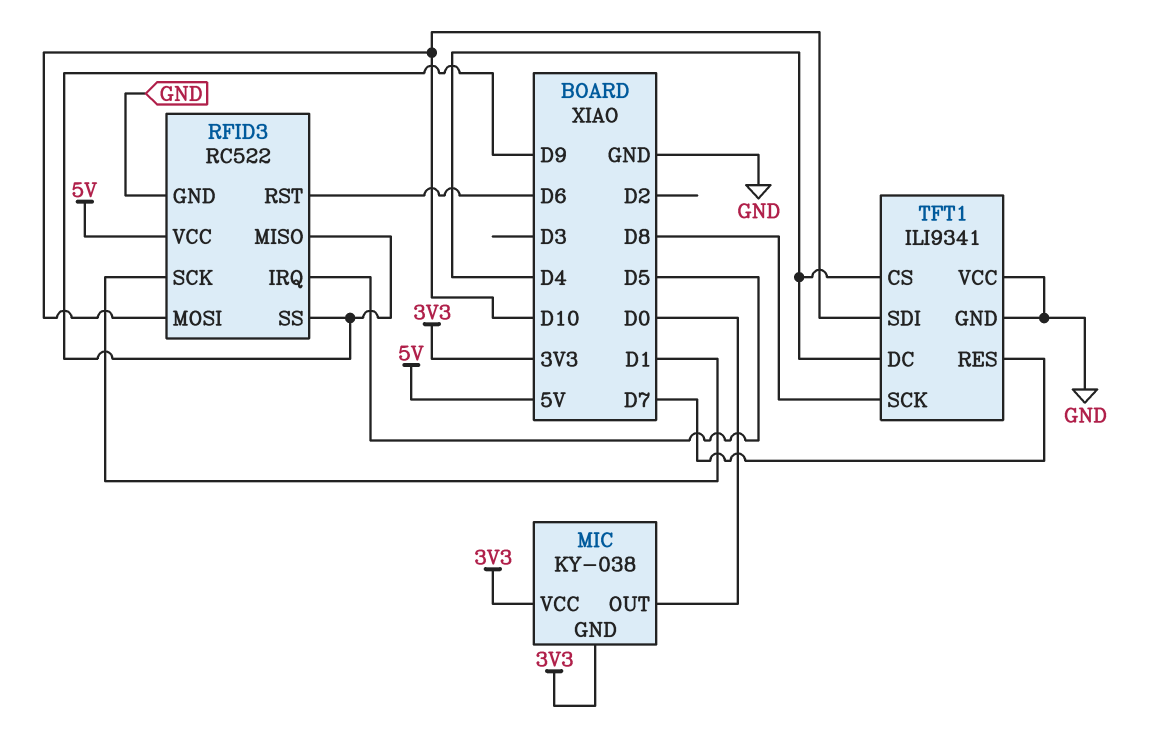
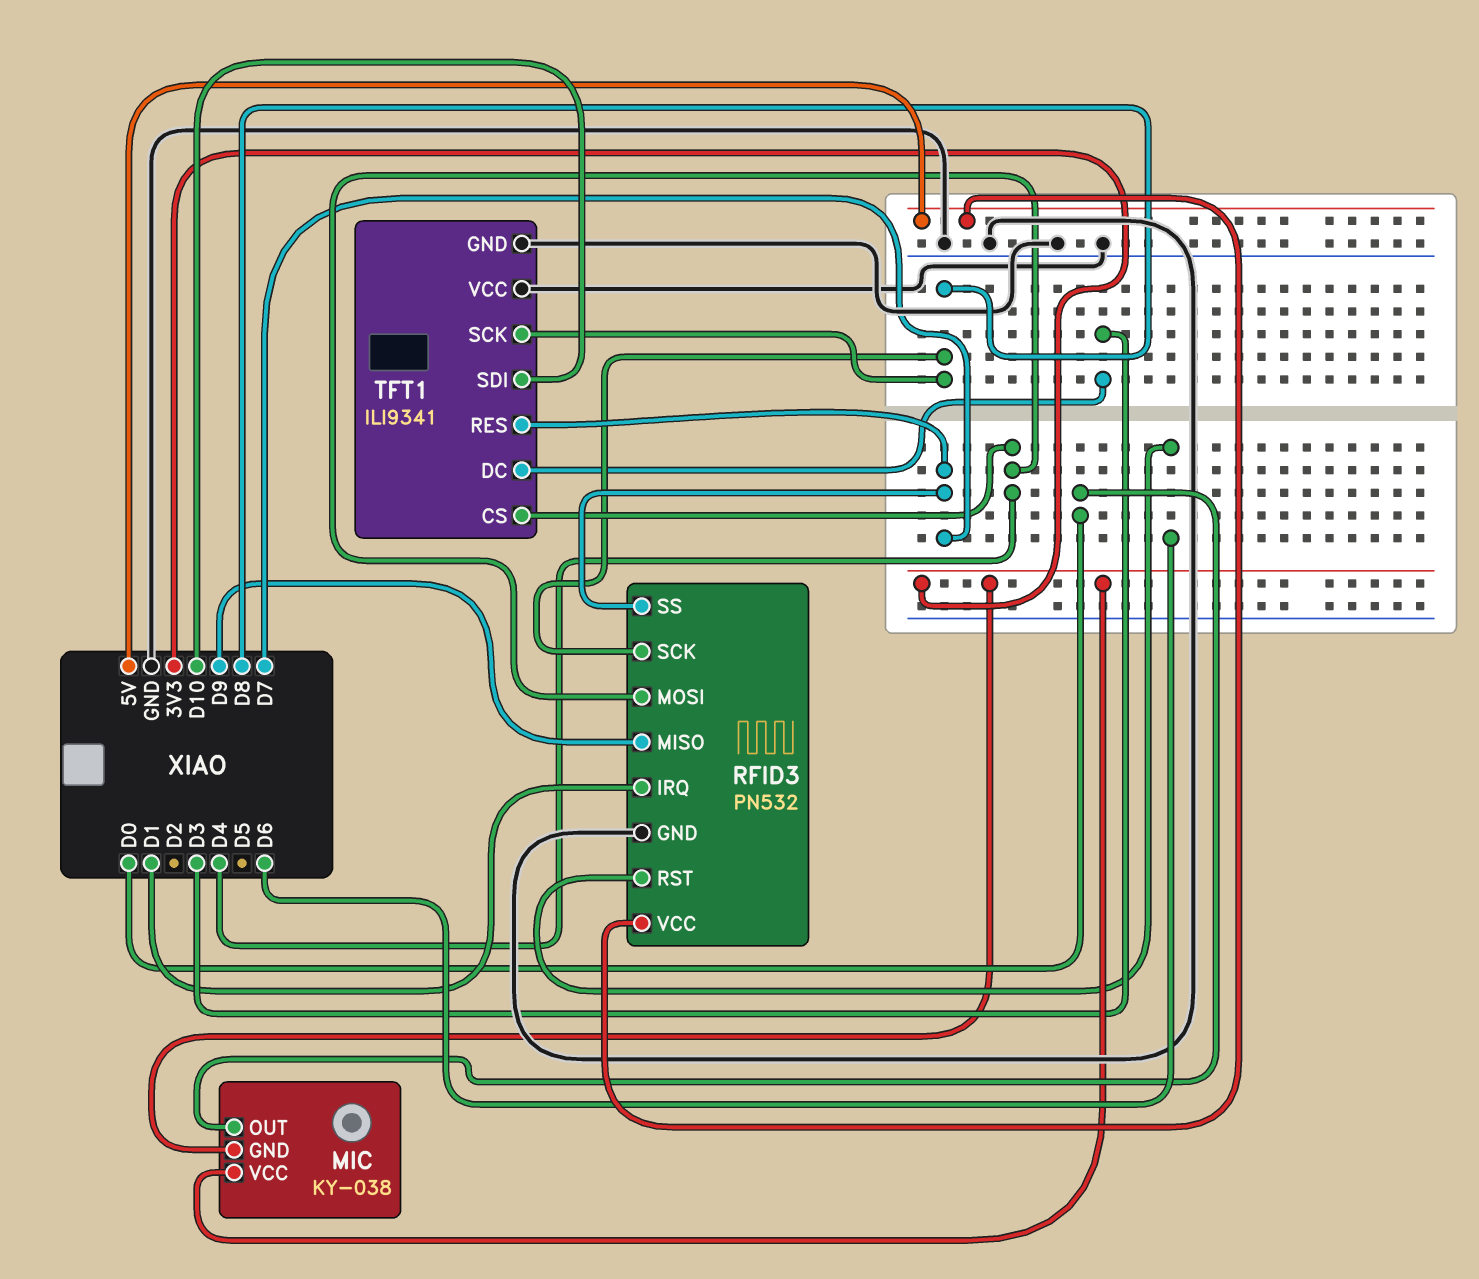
RFID3: RC522 -> PN532
RFID3 pin IRQ: D5 -> D1
RFID3 pin MOSI: D10 -> D4
RFID3 pin SCK: D1 -> D8
RFID3 pin SS: D9 -> D7
TFT1 pin DC: D4 -> D3

